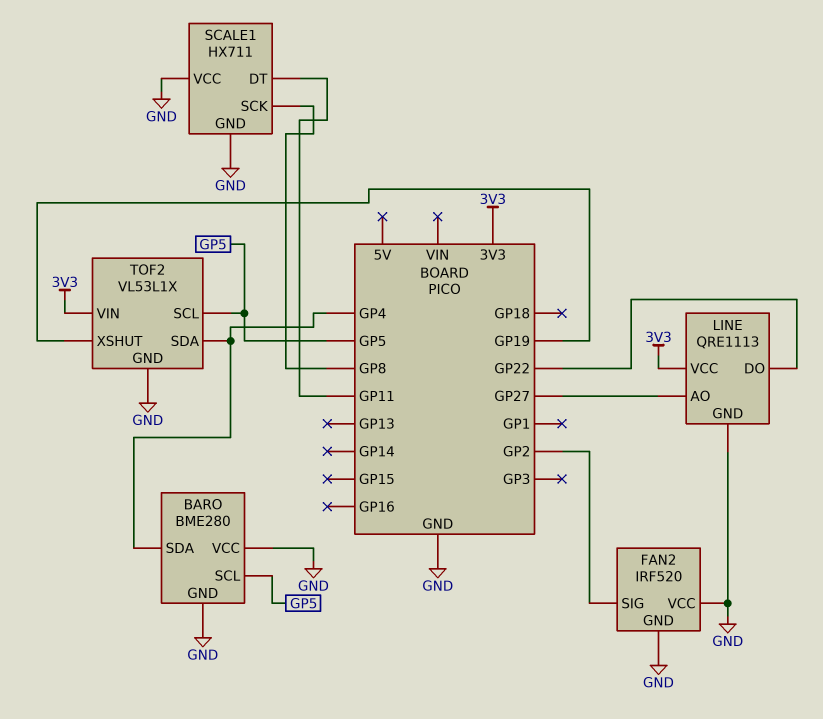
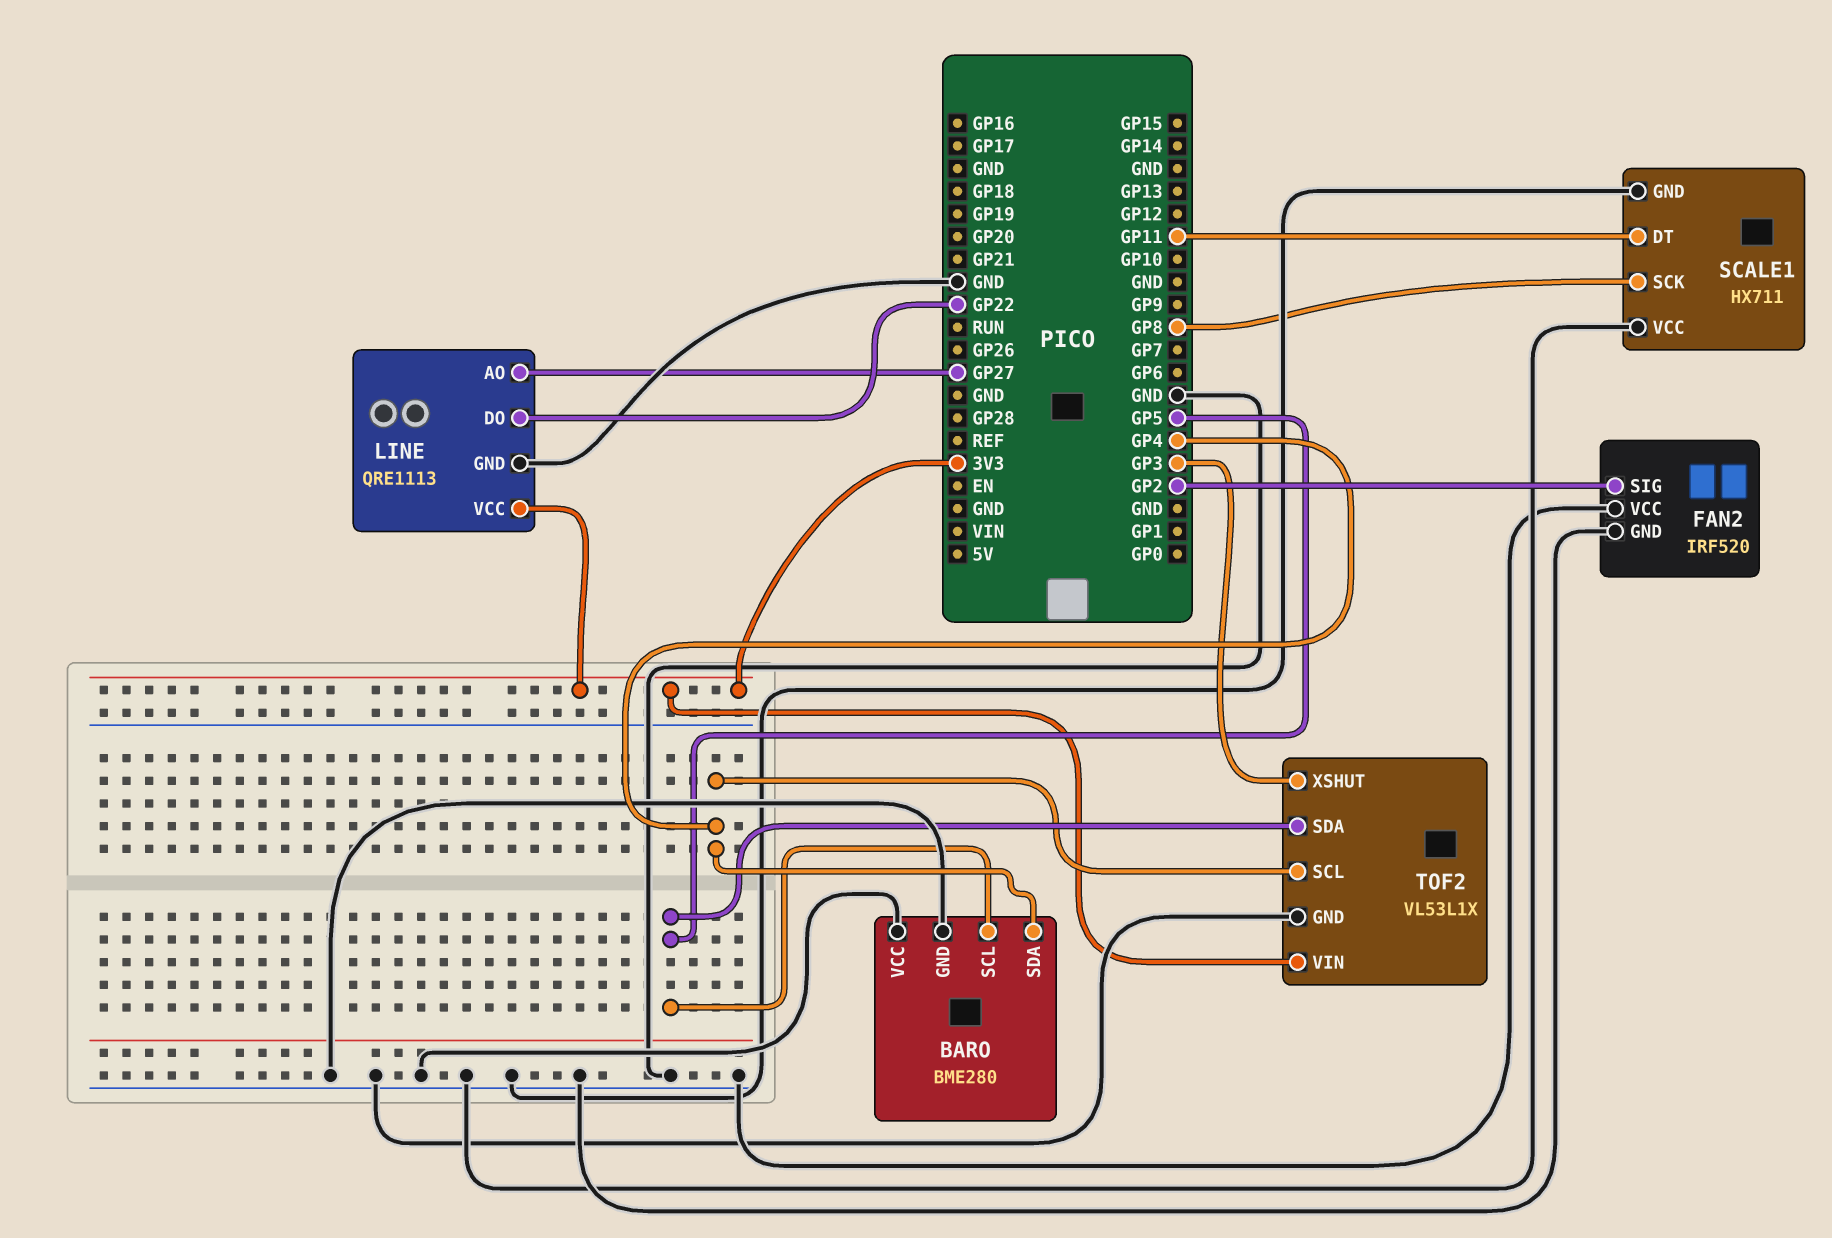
TOF2 pin SCL: GP5 -> GP4
TOF2 pin SDA: GP4 -> GP5
TOF2 pin XSHUT: GP19 -> GP3

